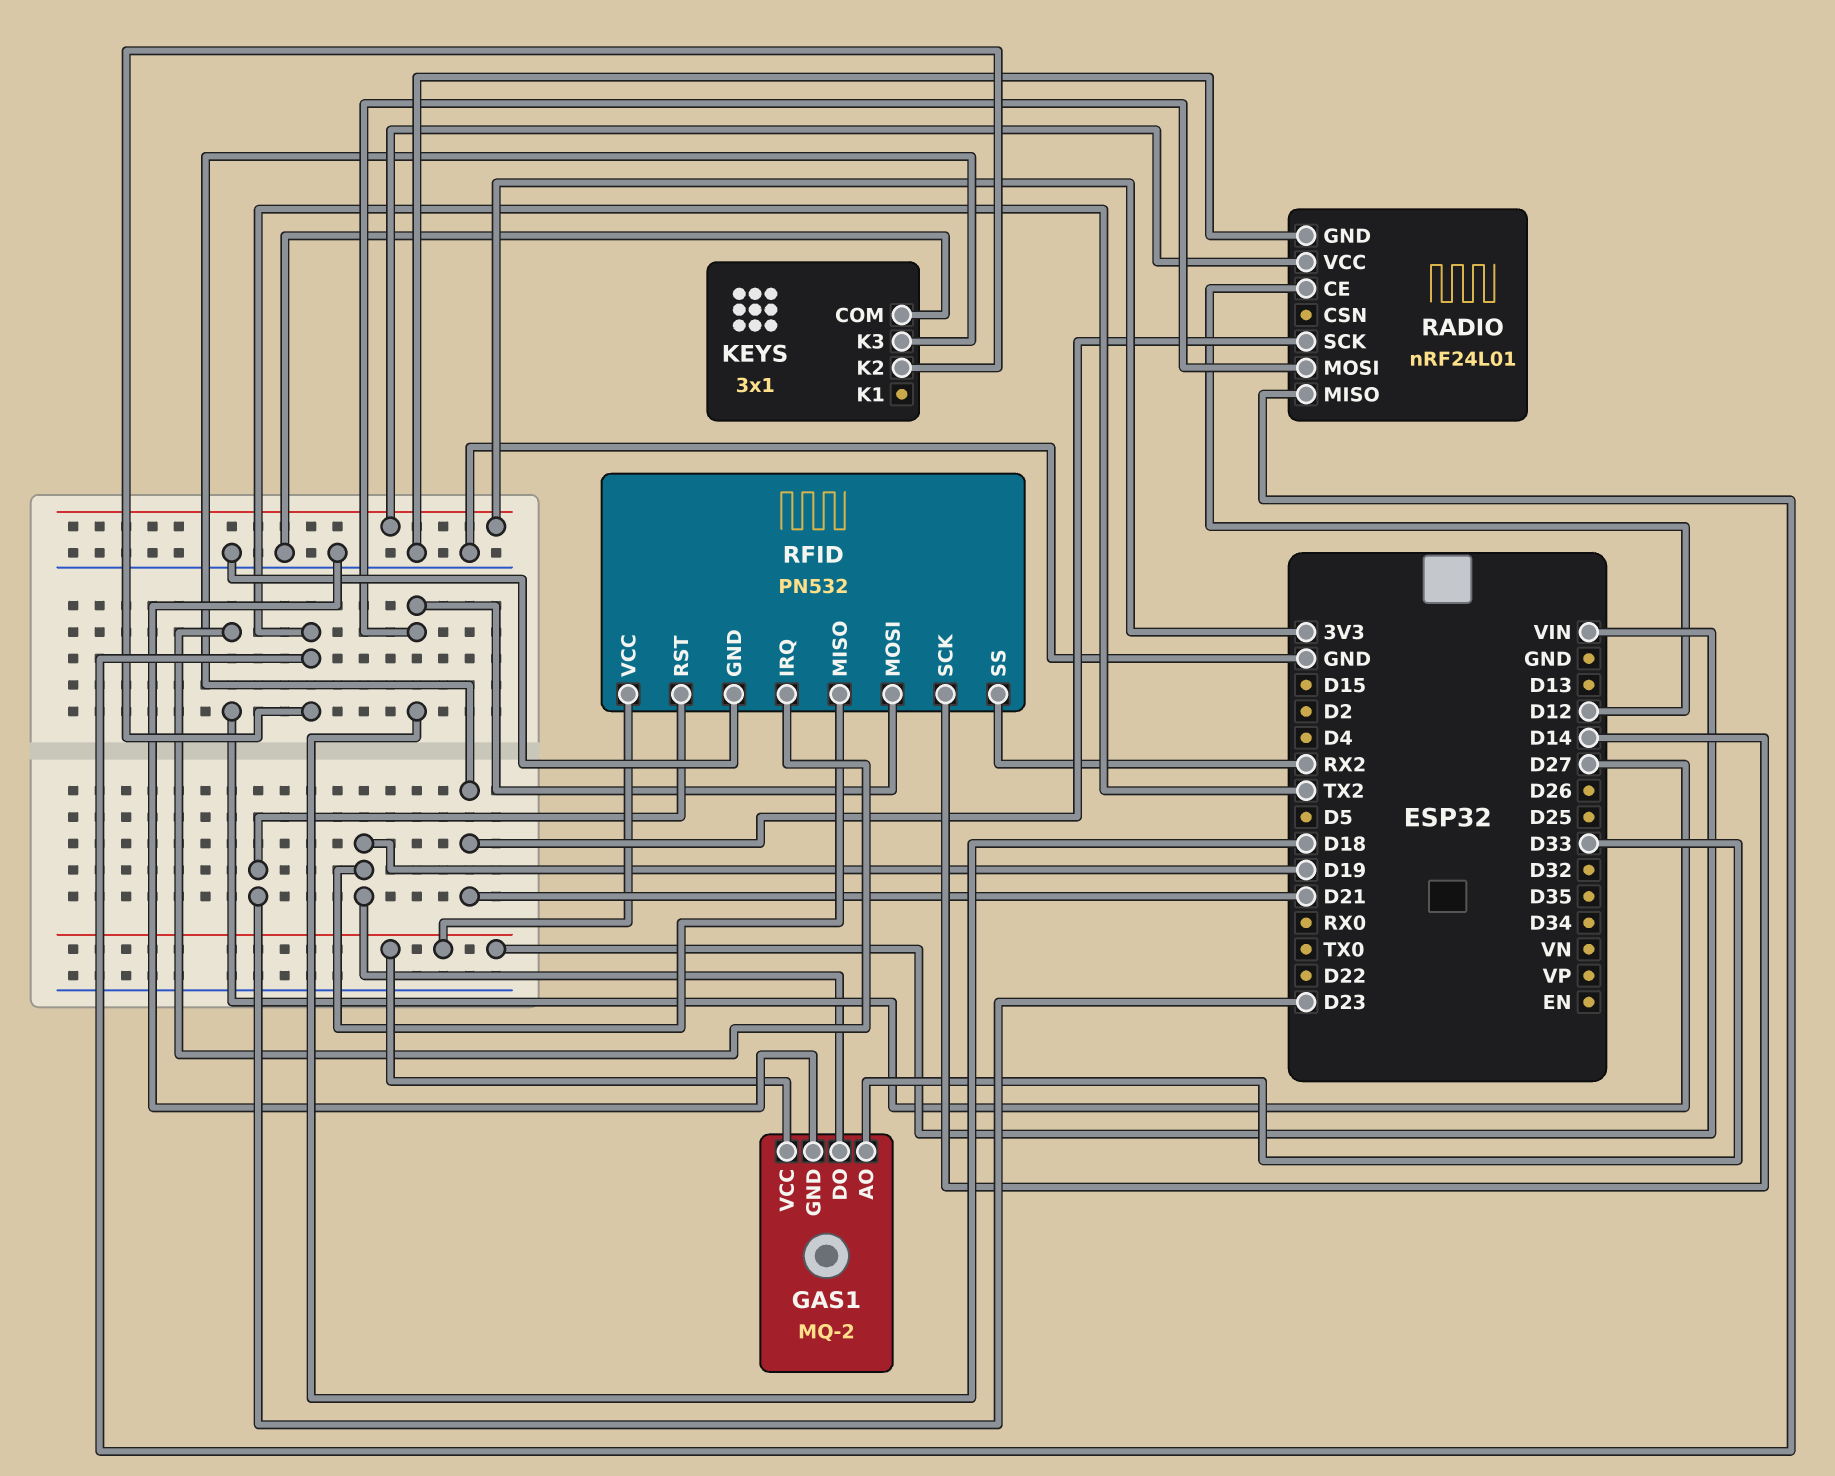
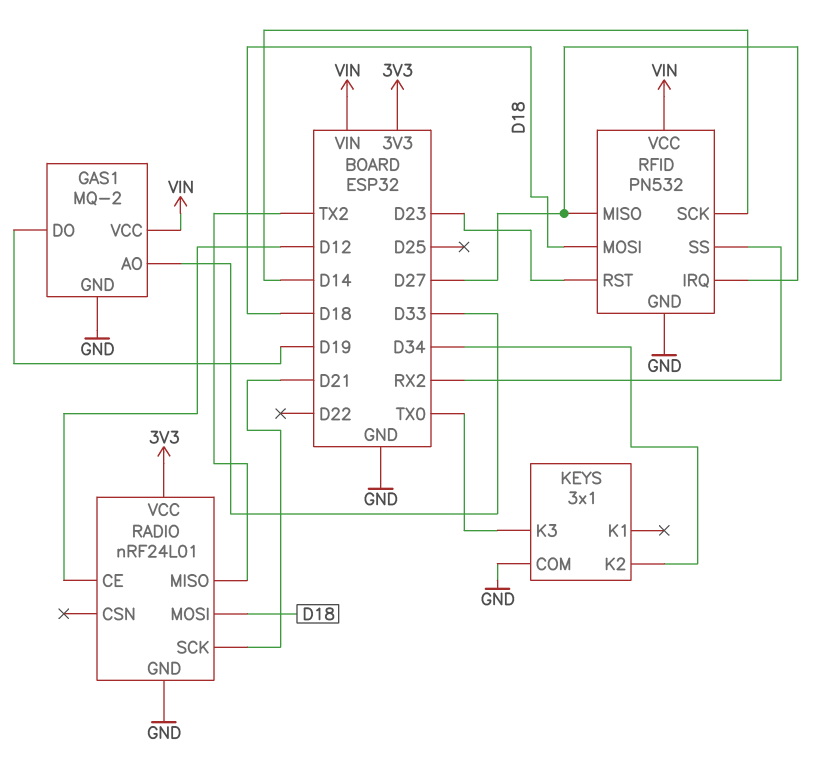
KEYS pin K2: TX2 -> D34
KEYS pin K3: D21 -> TX0
RFID pin MISO: D19 -> D27

